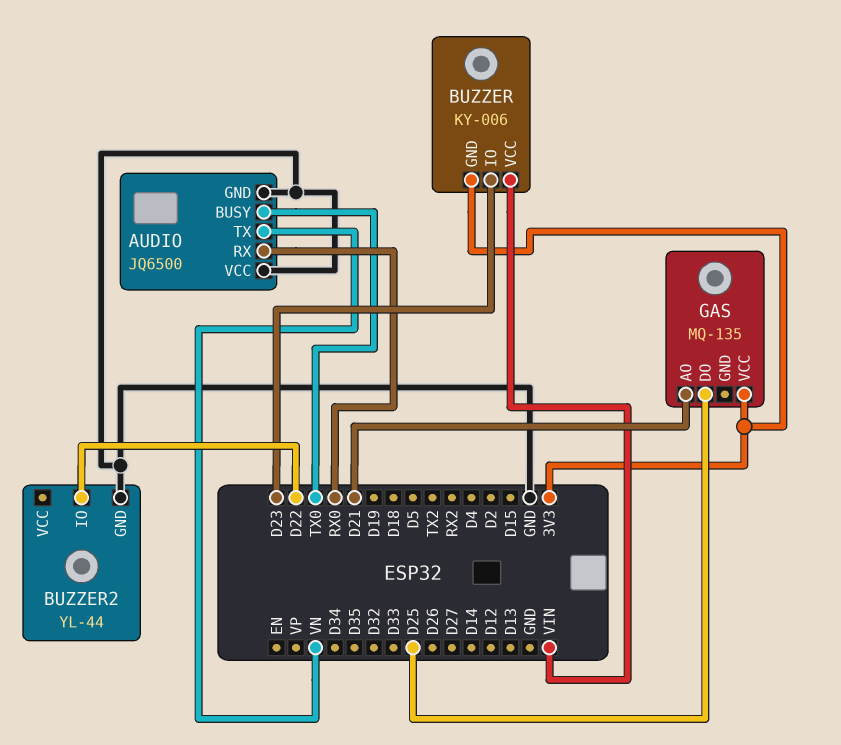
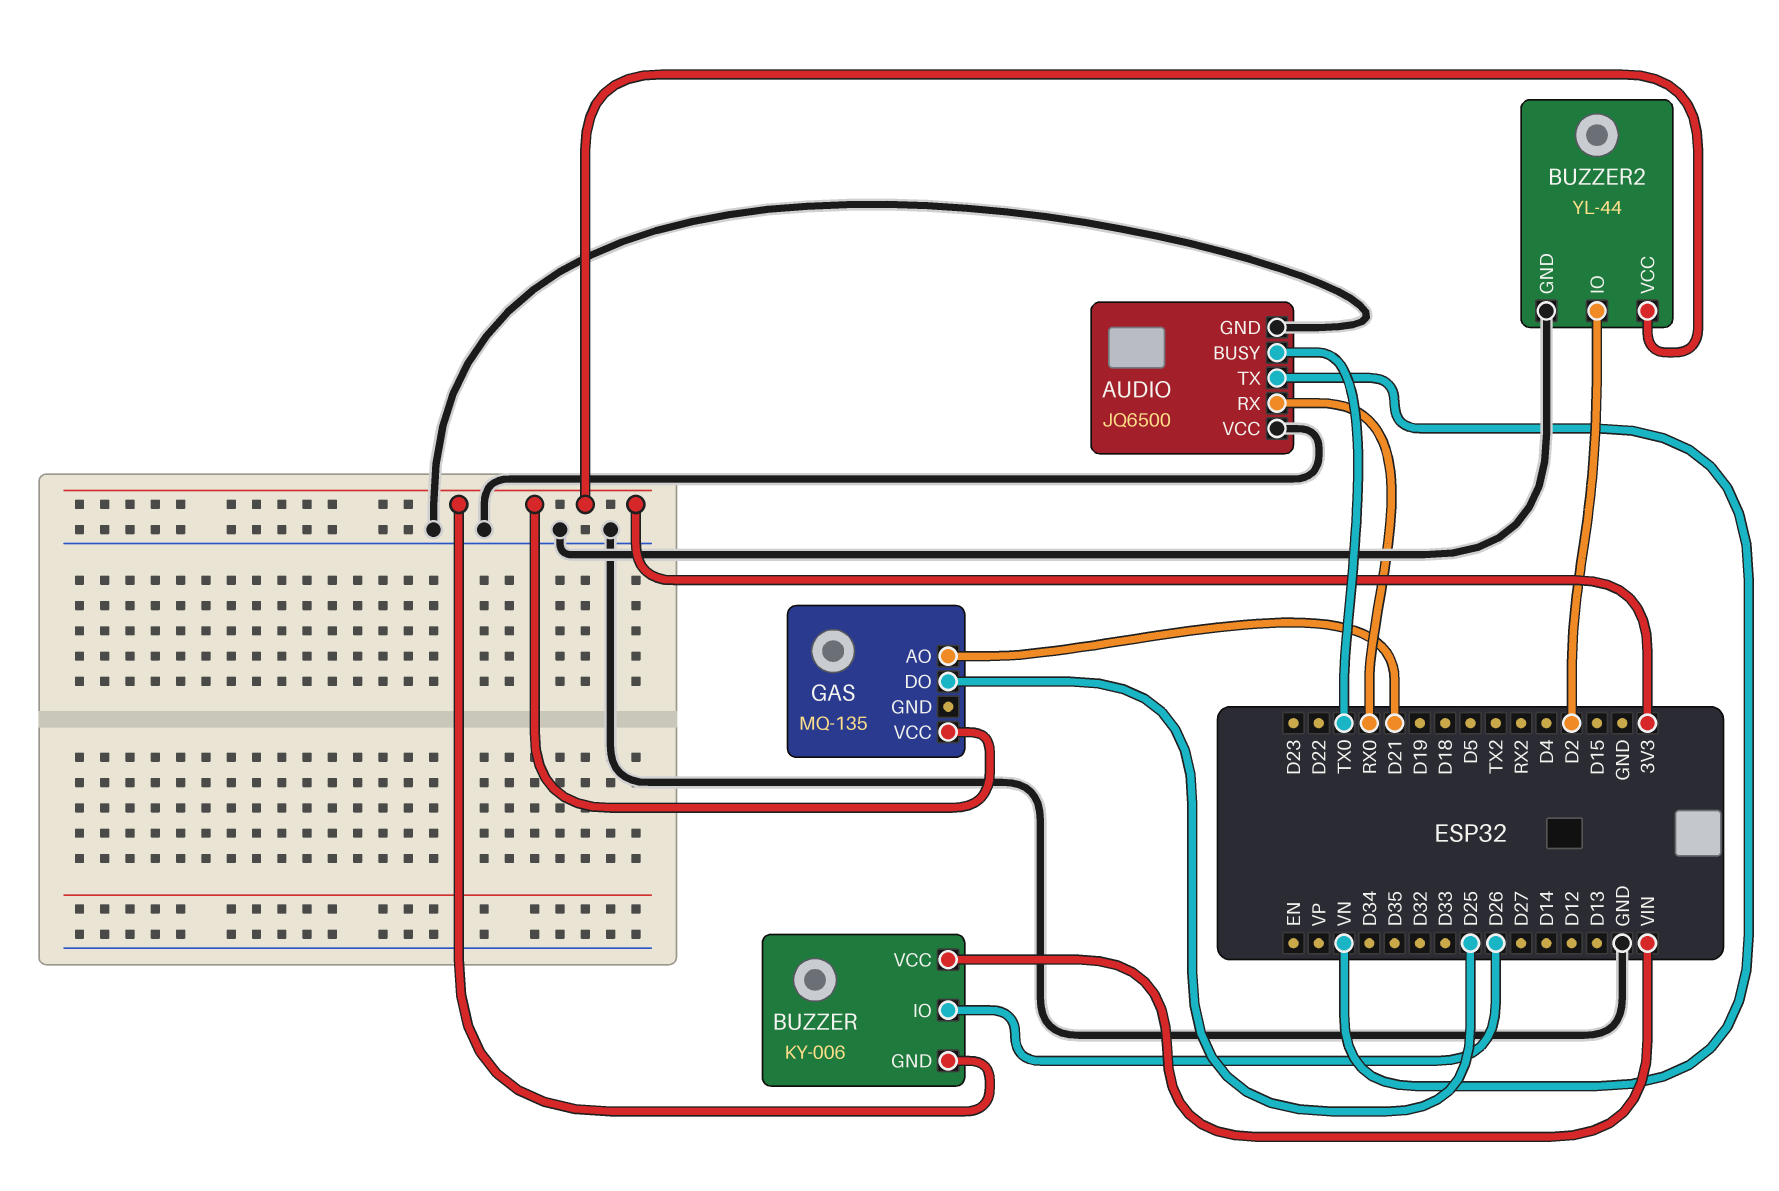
BUZZER pin IO: D23 -> D26
BUZZER2 pin IO: D22 -> D2
BUZZER2 pin VCC: none -> 3V3

